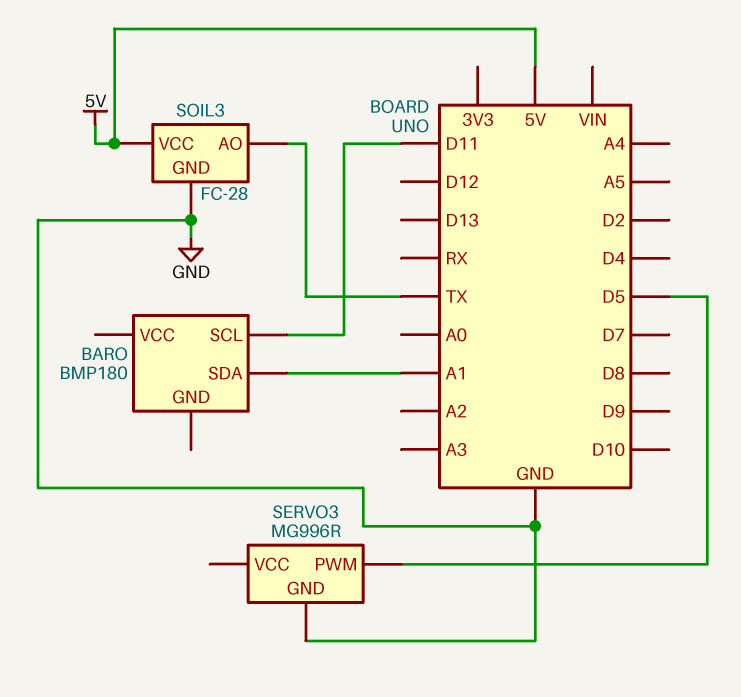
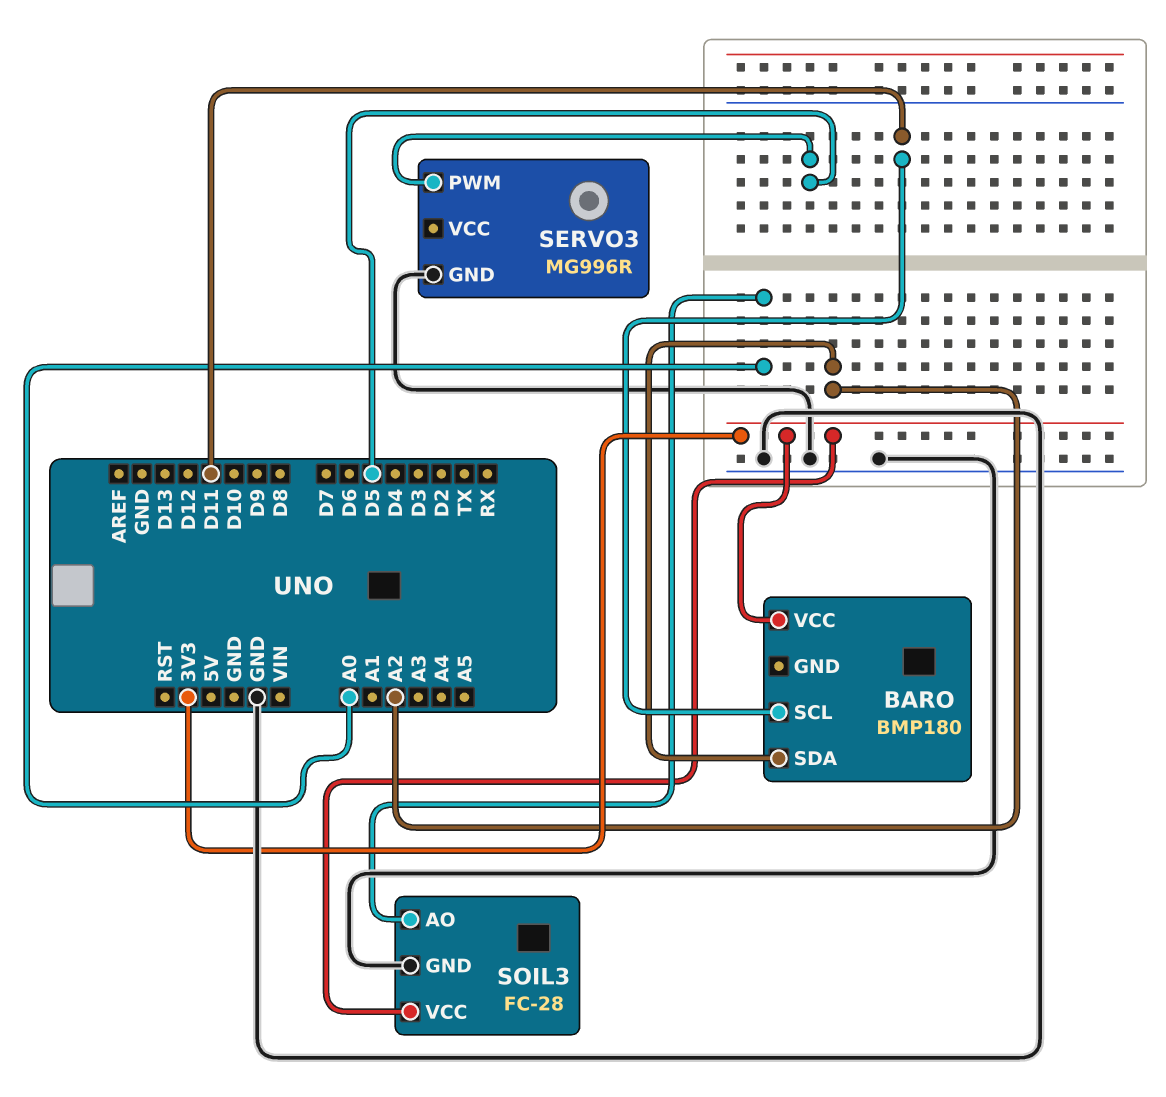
BARO pin SDA: A1 -> A2
BARO pin VCC: none -> 3V3
SOIL3 pin AO: TX -> A0
SOIL3 pin VCC: 5V -> 3V3

